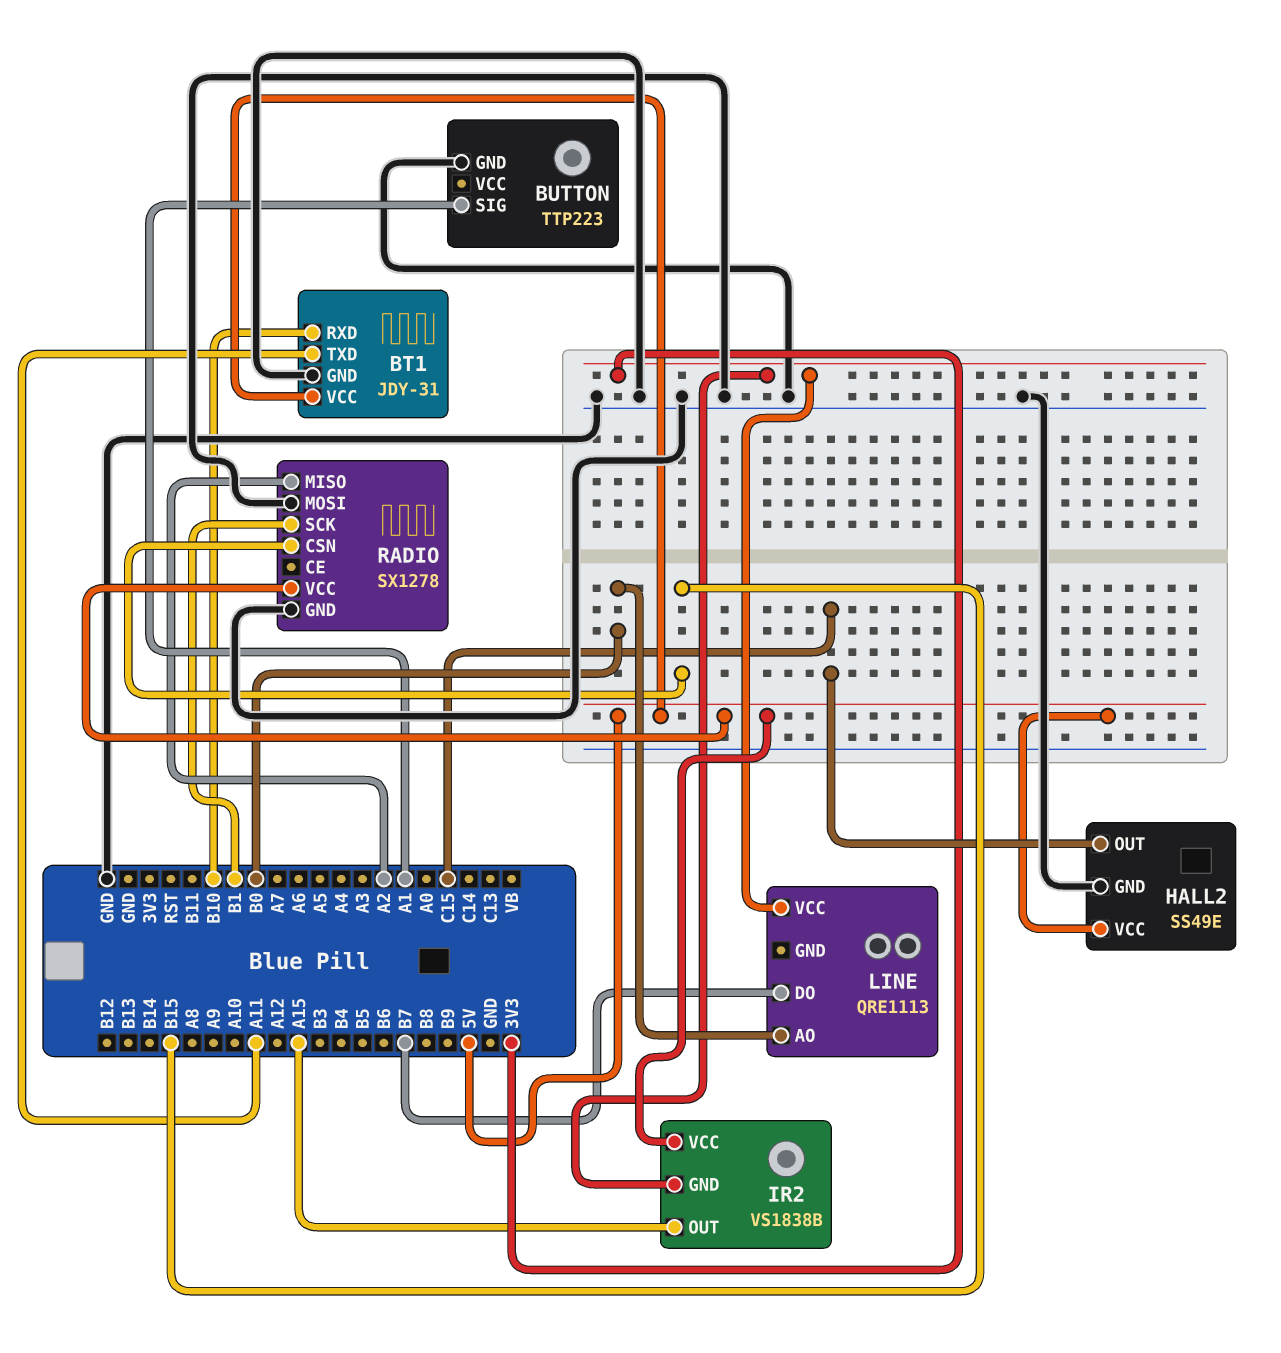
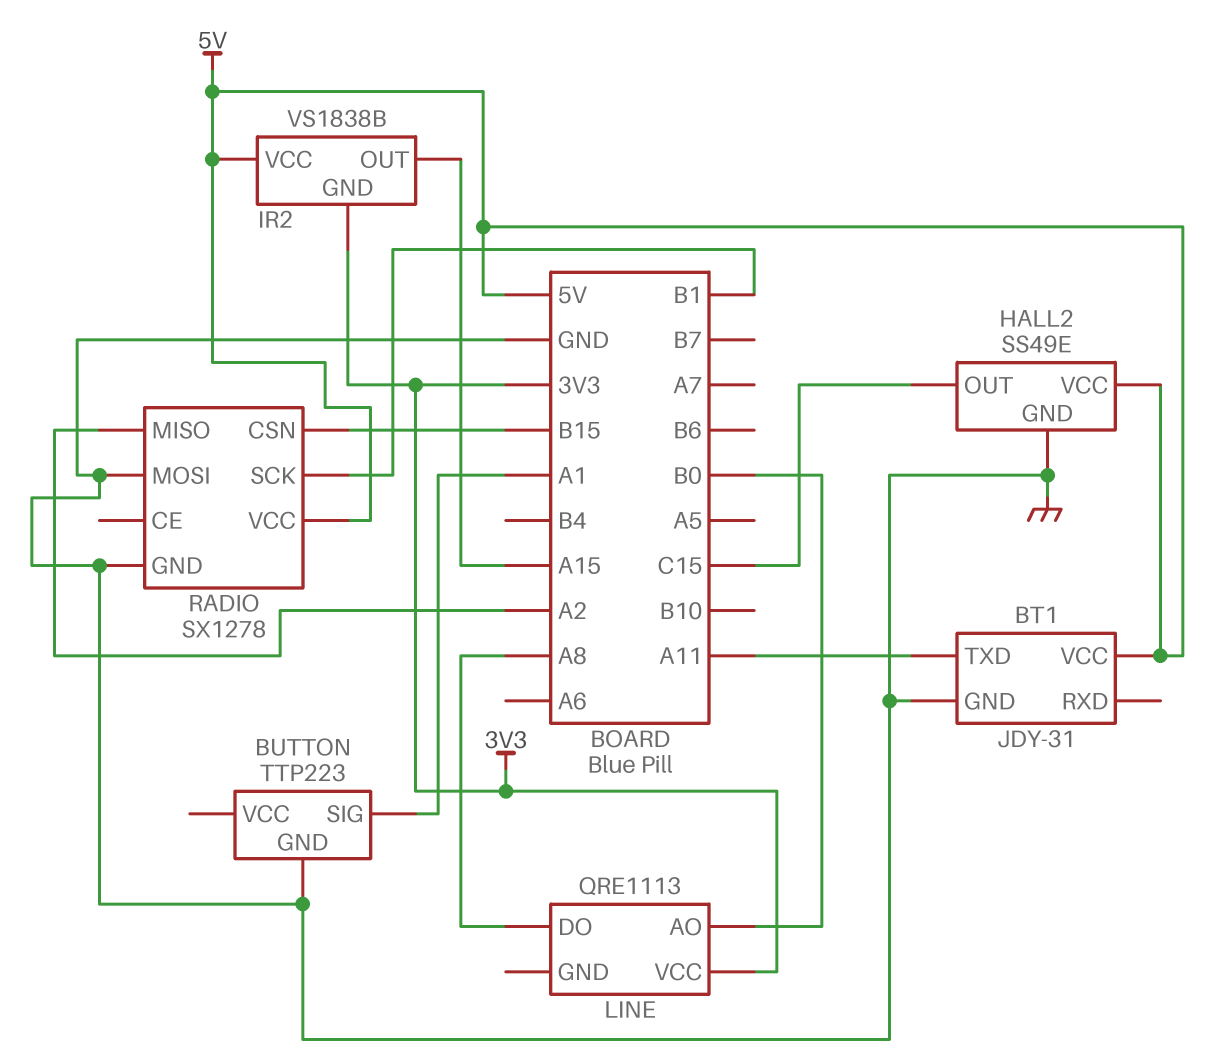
BT1 pin RXD: B10 -> none
LINE pin DO: B7 -> A8

